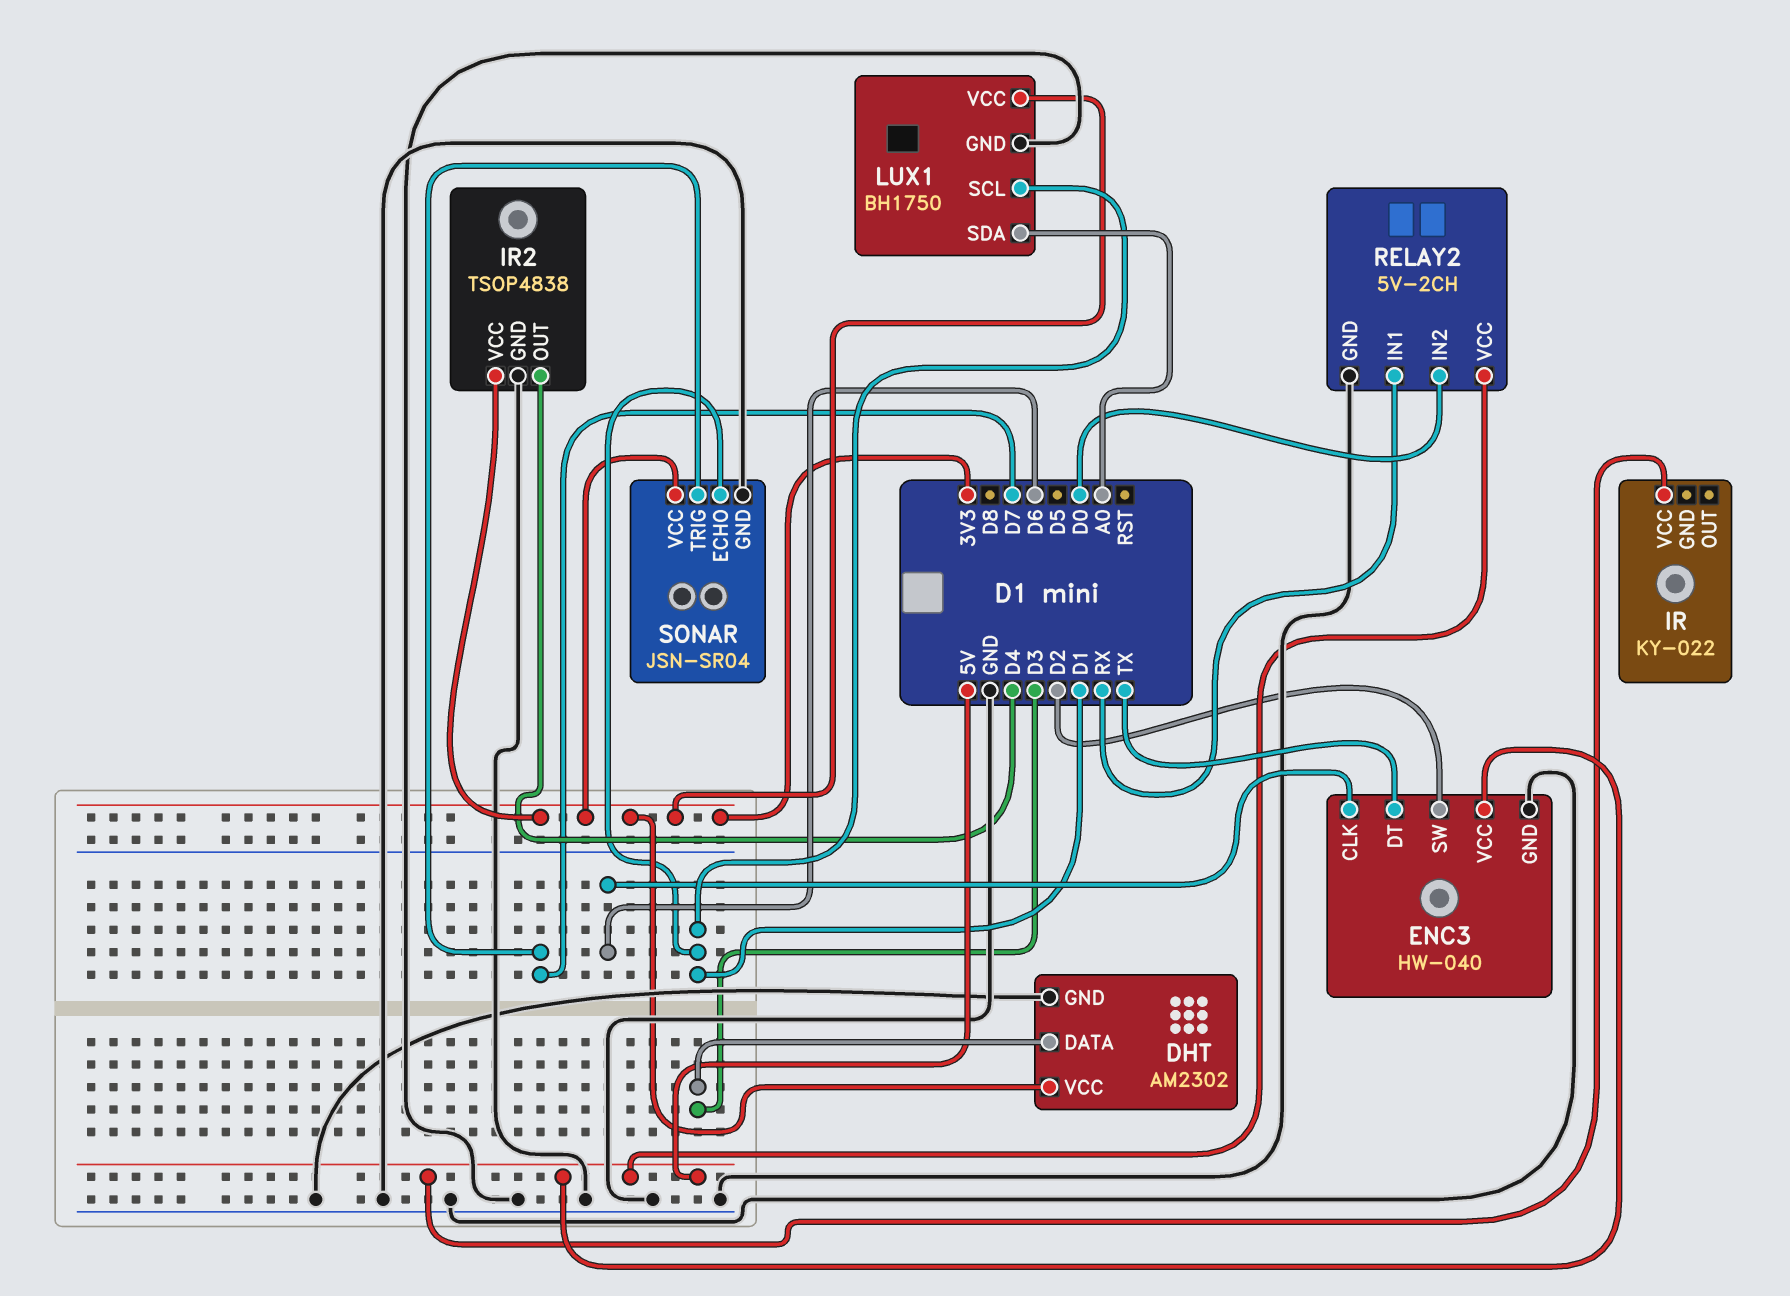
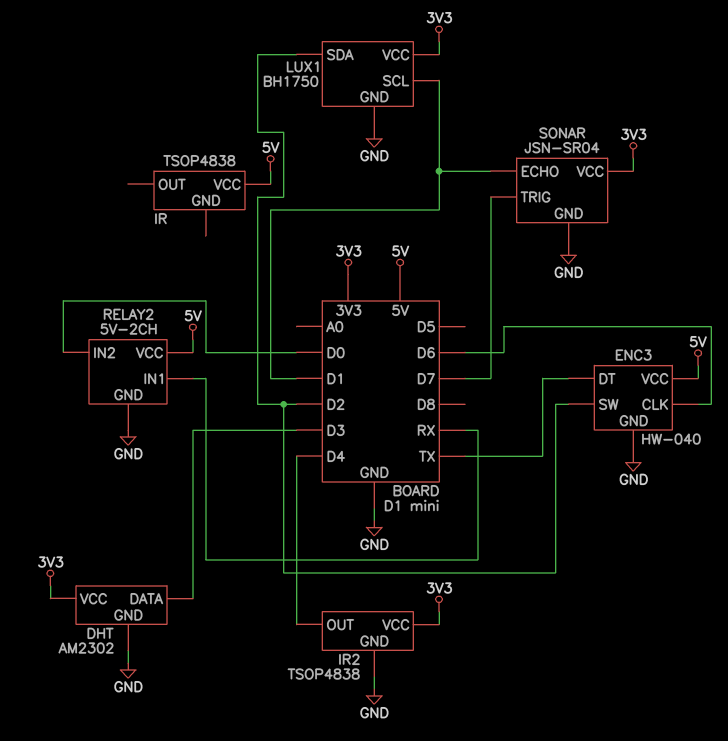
IR: KY-022 -> TSOP4838
LUX1 pin SDA: A0 -> D2

